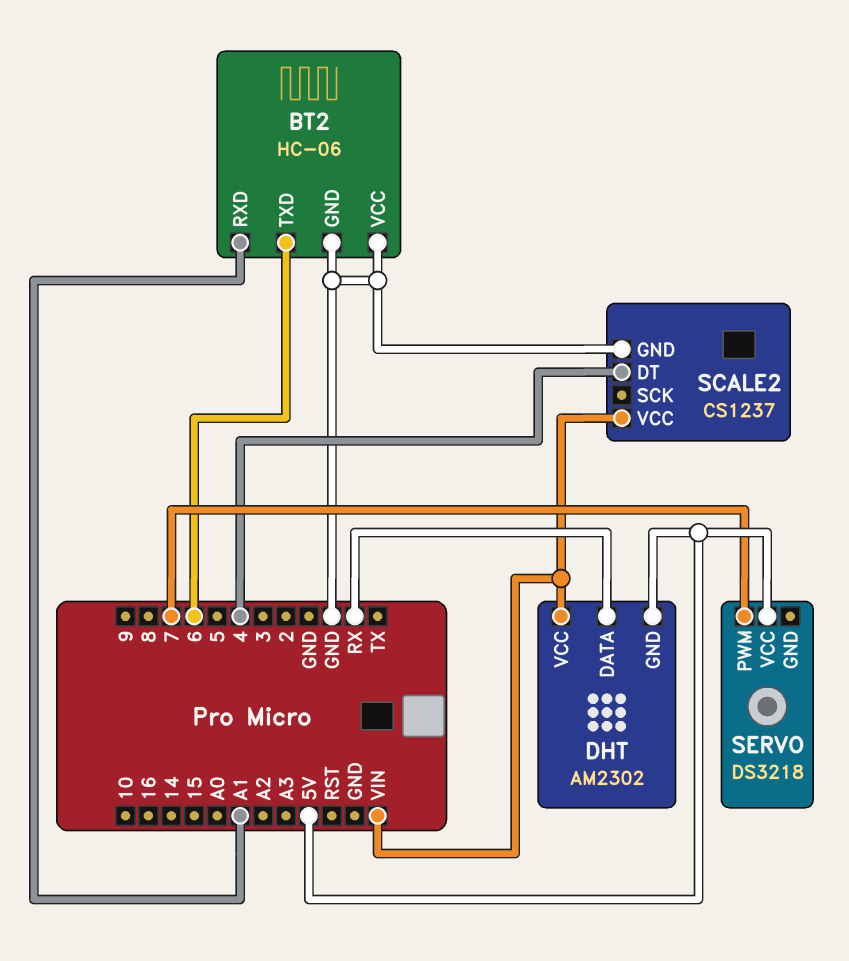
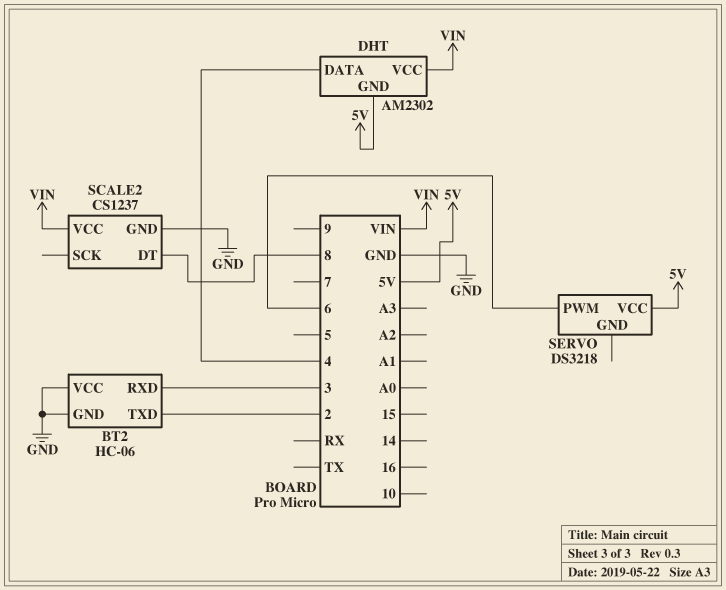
BT2 pin RXD: A1 -> 3
BT2 pin TXD: 6 -> 2
DHT pin DATA: RX -> 4
SCALE2 pin DT: 4 -> 8
SERVO pin PWM: 7 -> 6

